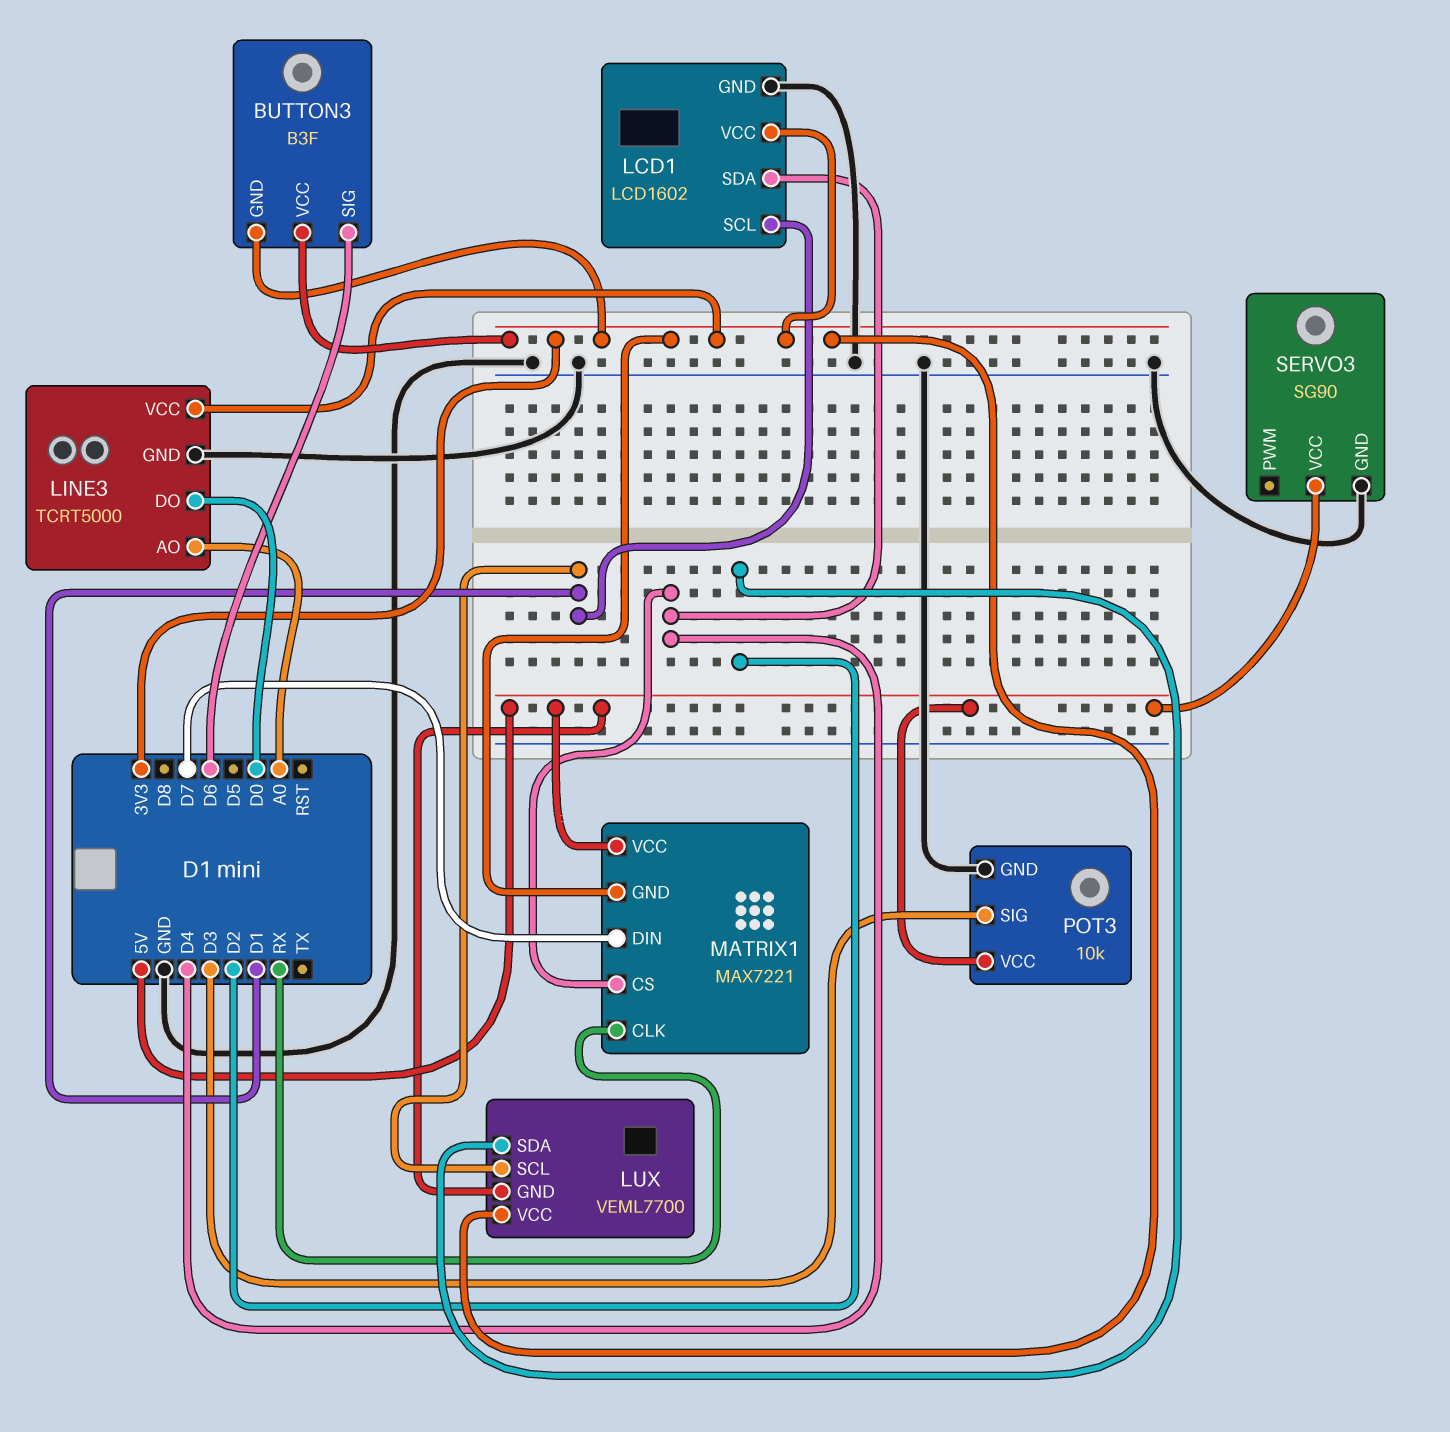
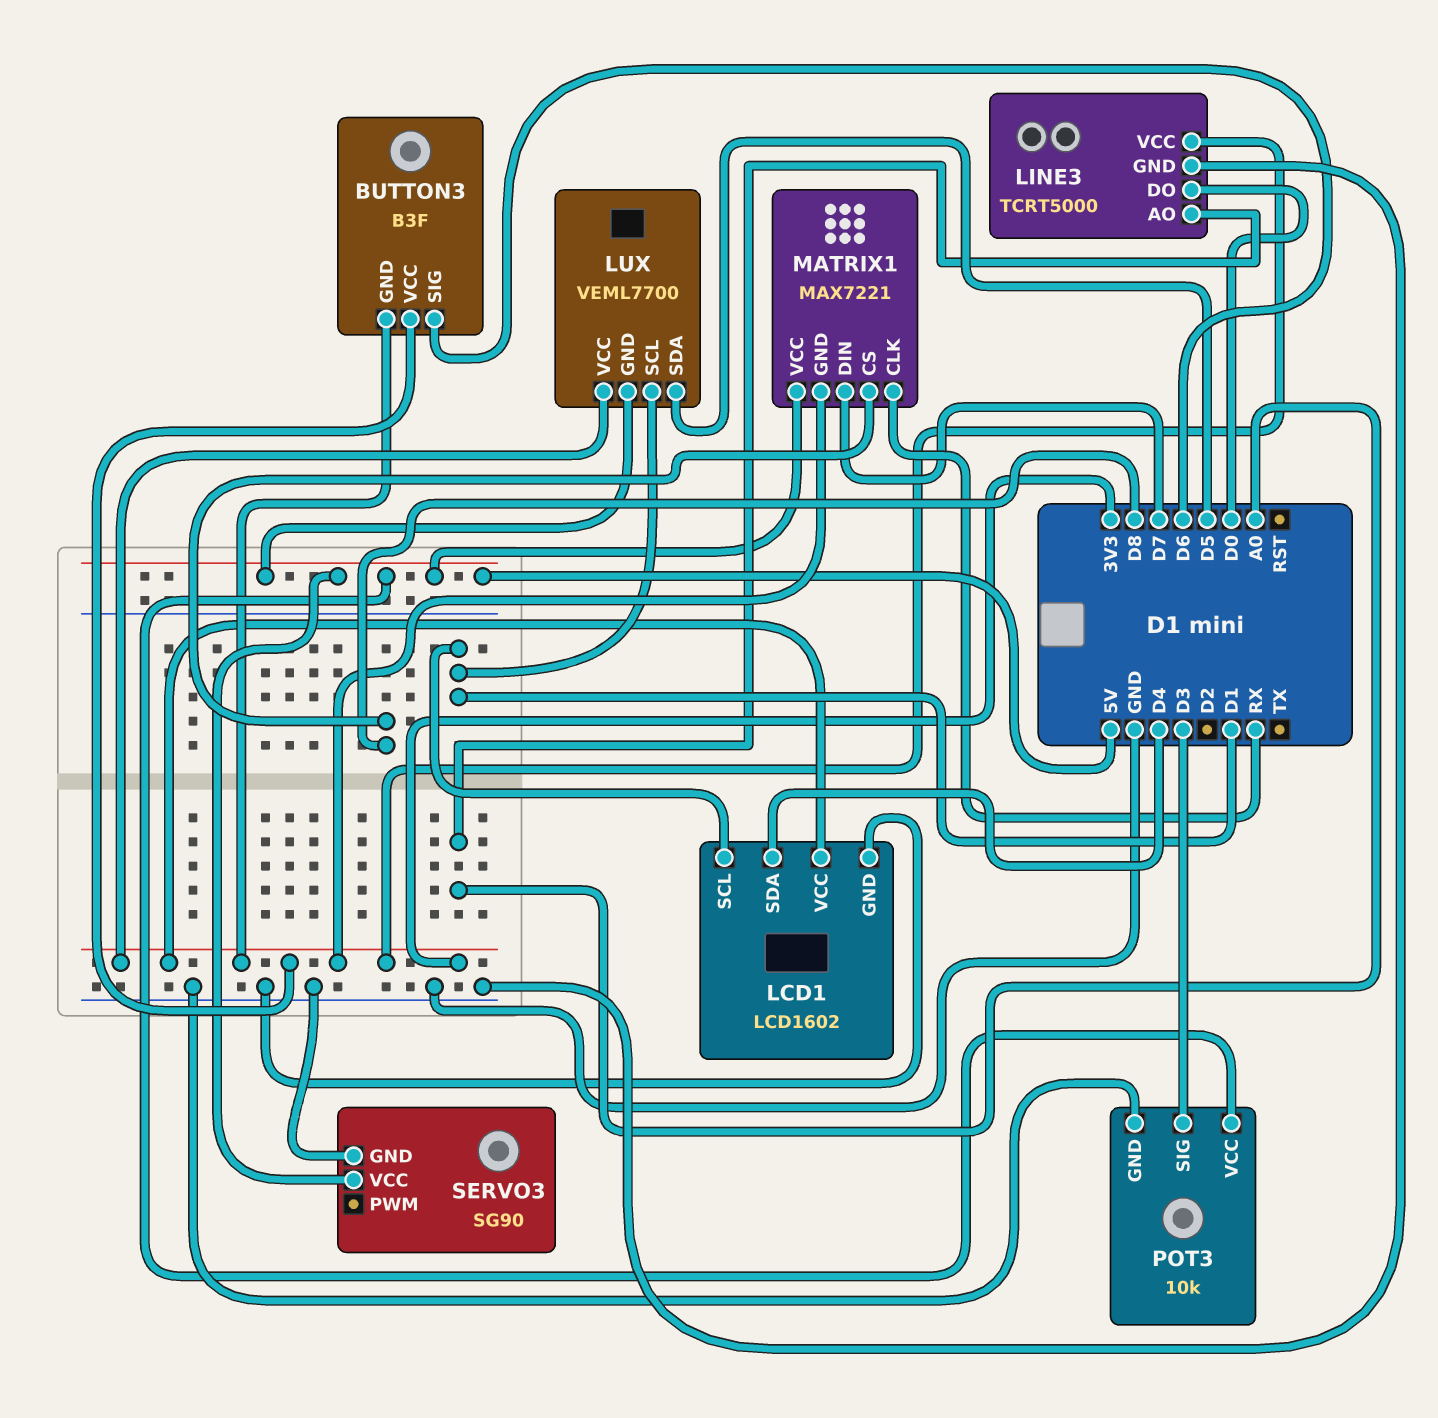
LUX pin SDA: D2 -> D5
MATRIX1 pin CS: D4 -> D8

